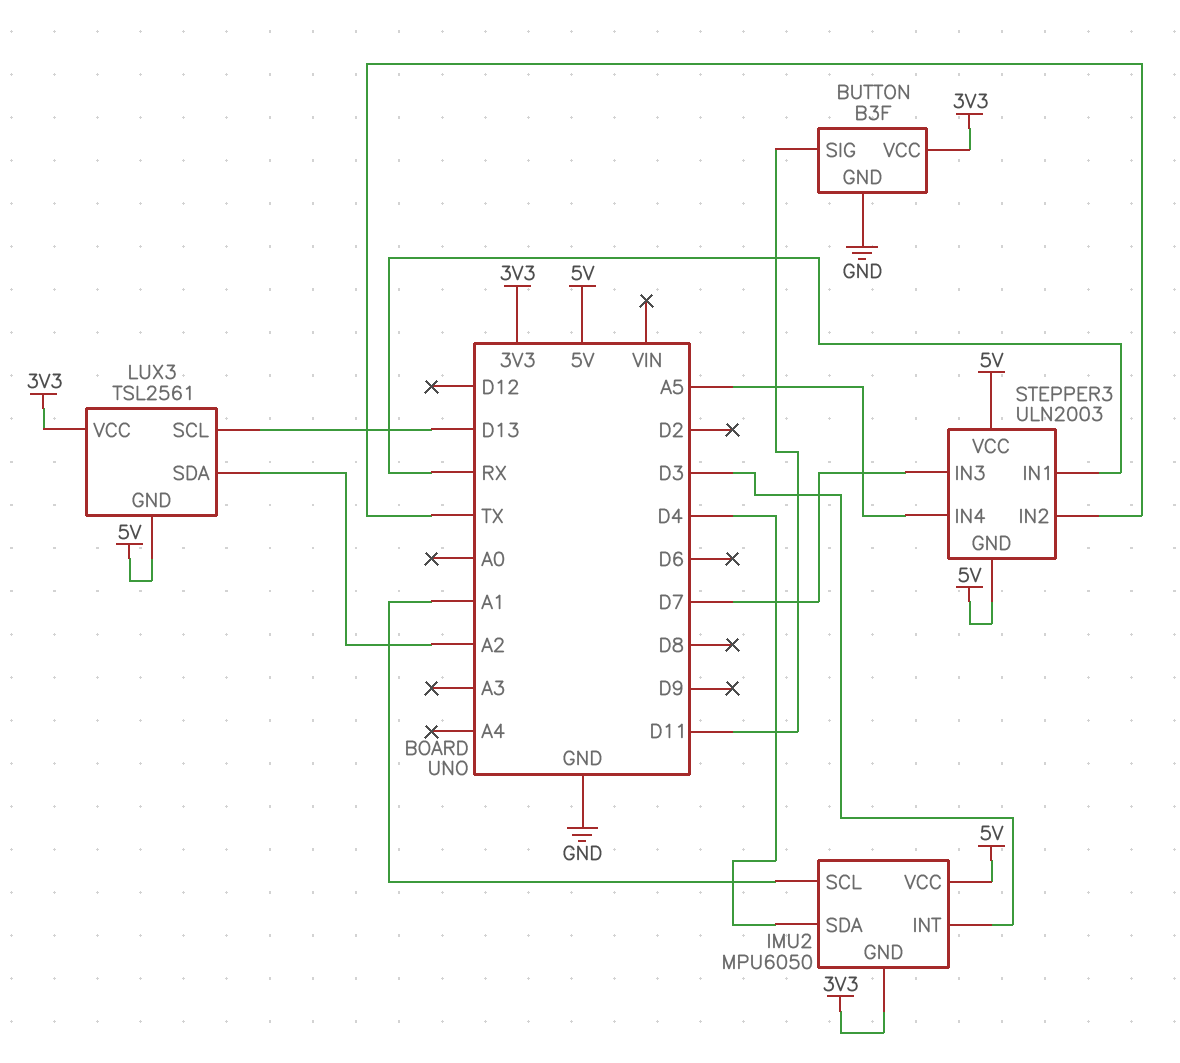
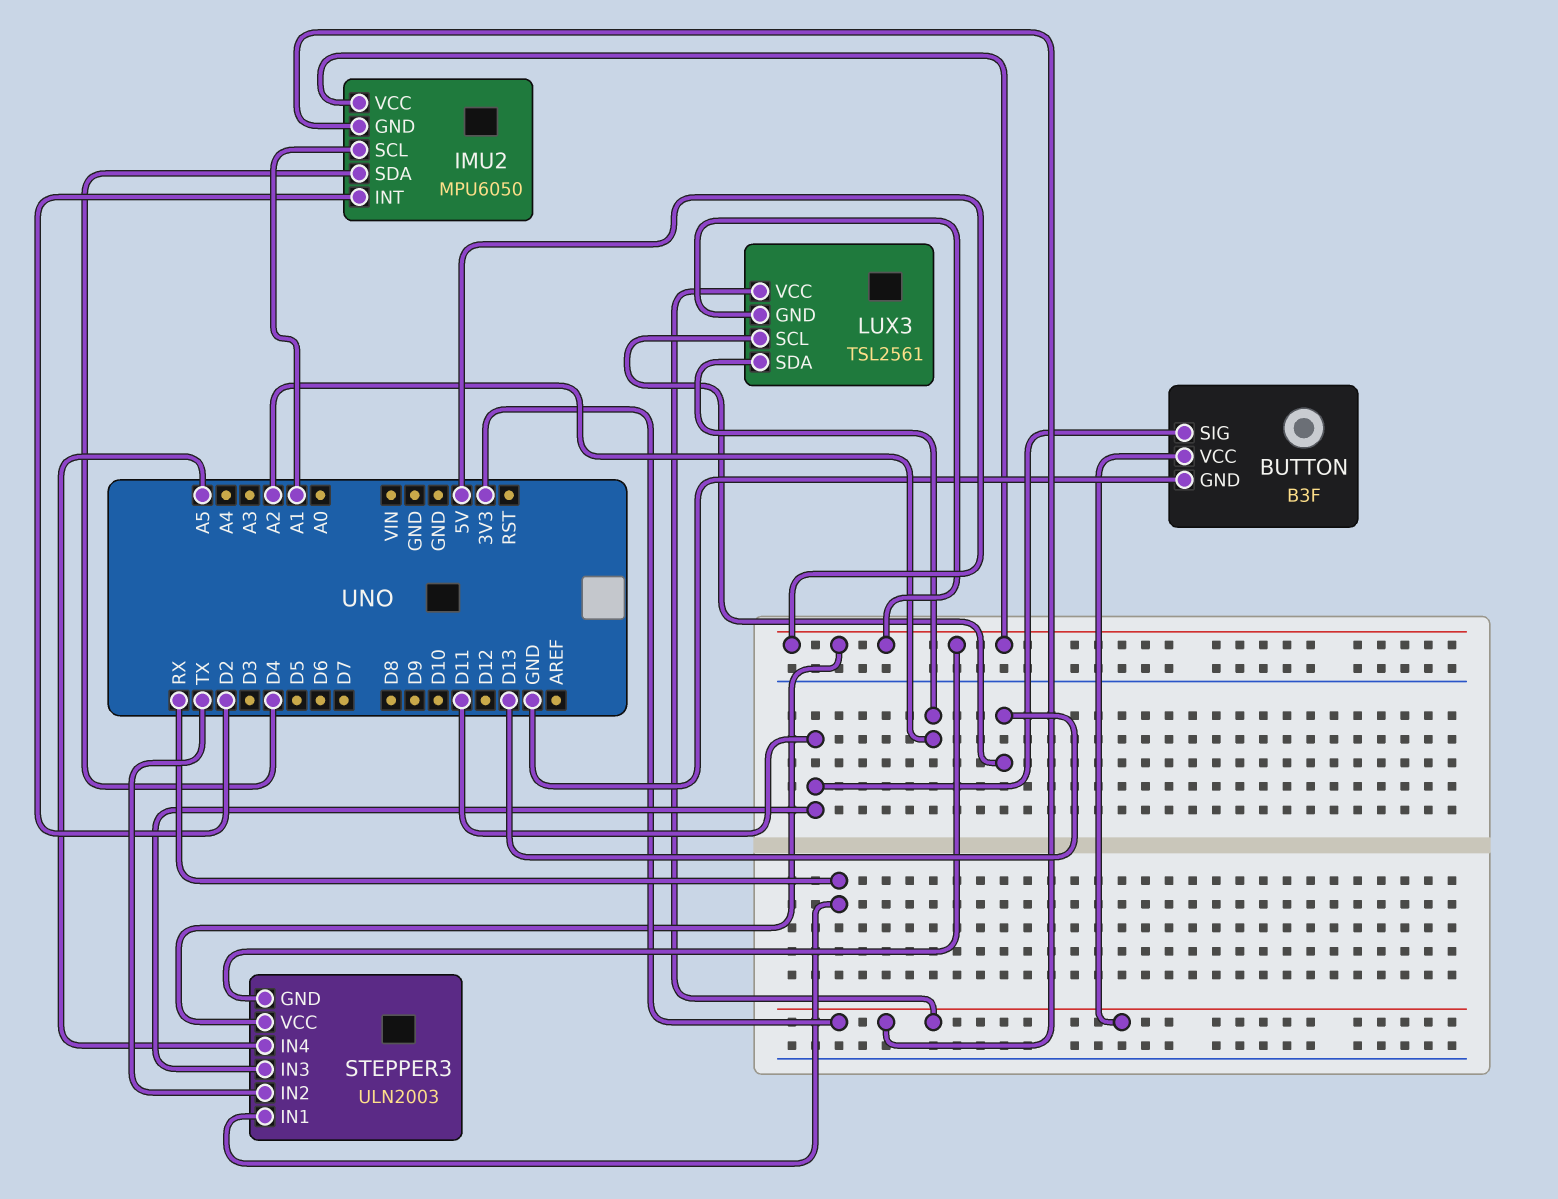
IMU2 pin INT: D3 -> D2
STEPPER3 pin IN3: D7 -> D11

